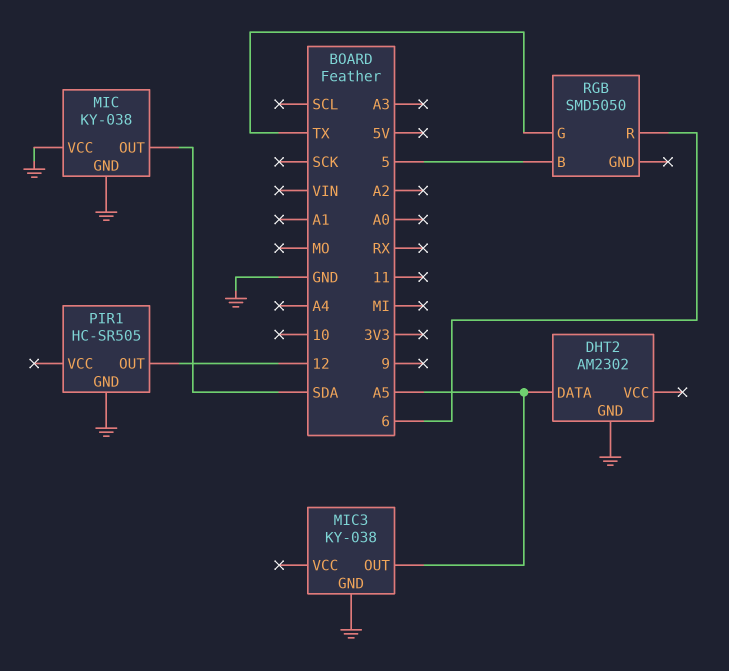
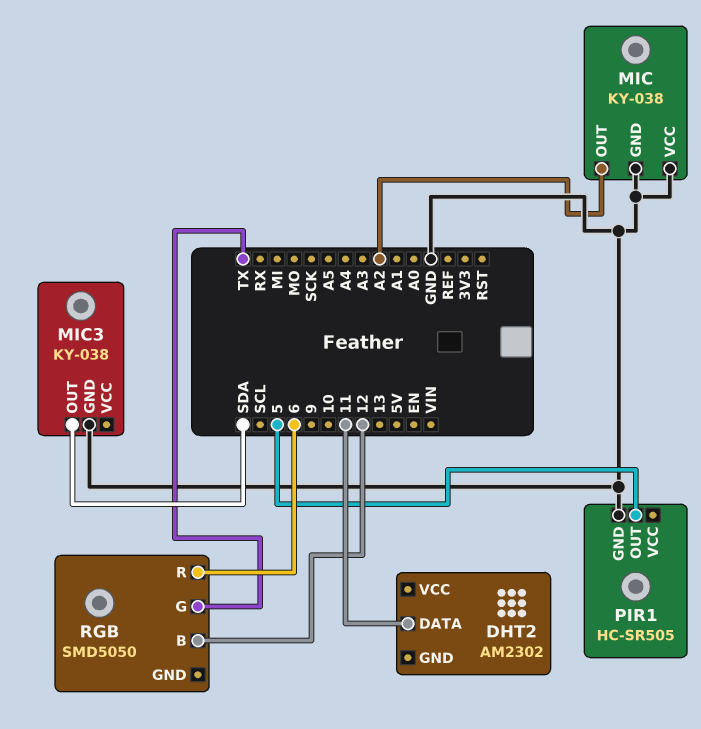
DHT2 pin DATA: A5 -> 11
DHT2 pin GND: GND -> none
MIC pin OUT: SDA -> A2
MIC3 pin OUT: A5 -> SDA
PIR1 pin OUT: 12 -> 5
RGB pin B: 5 -> 12

